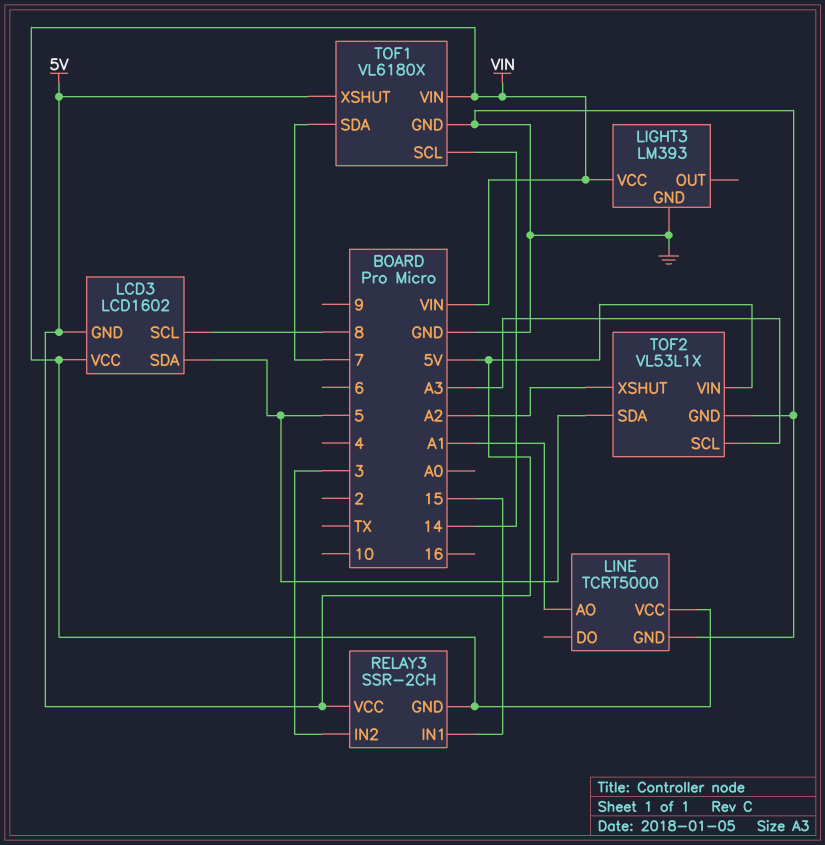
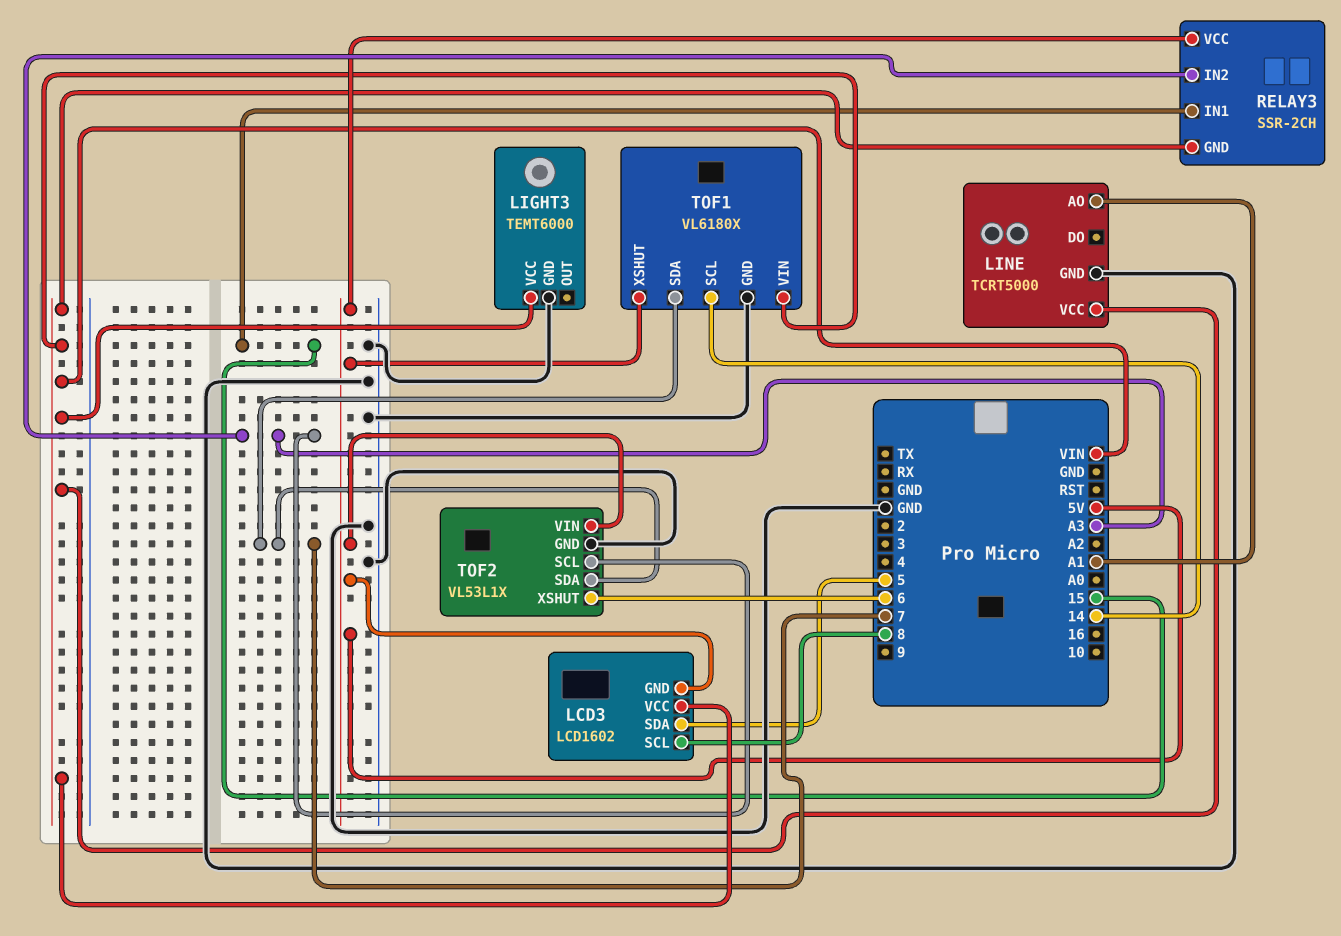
LIGHT3: LM393 -> TEMT6000
RELAY3 pin IN2: 3 -> A3
TOF2 pin SDA: 5 -> 7
TOF2 pin XSHUT: A2 -> 6

